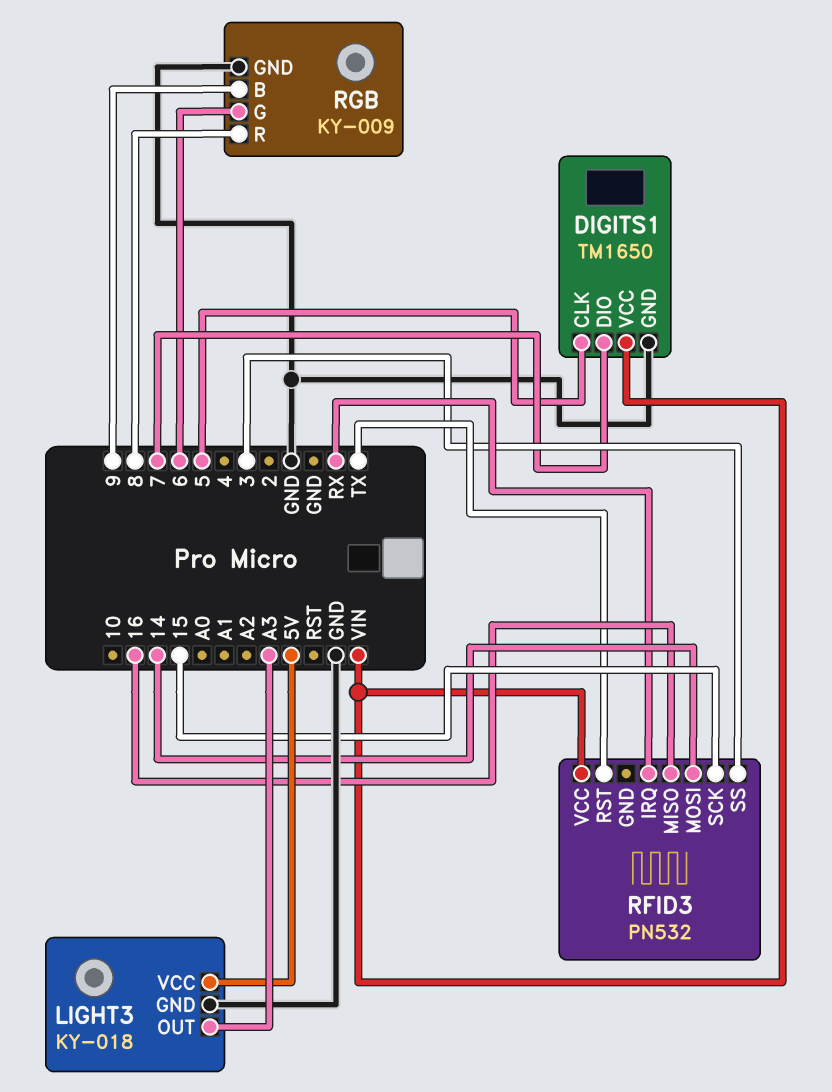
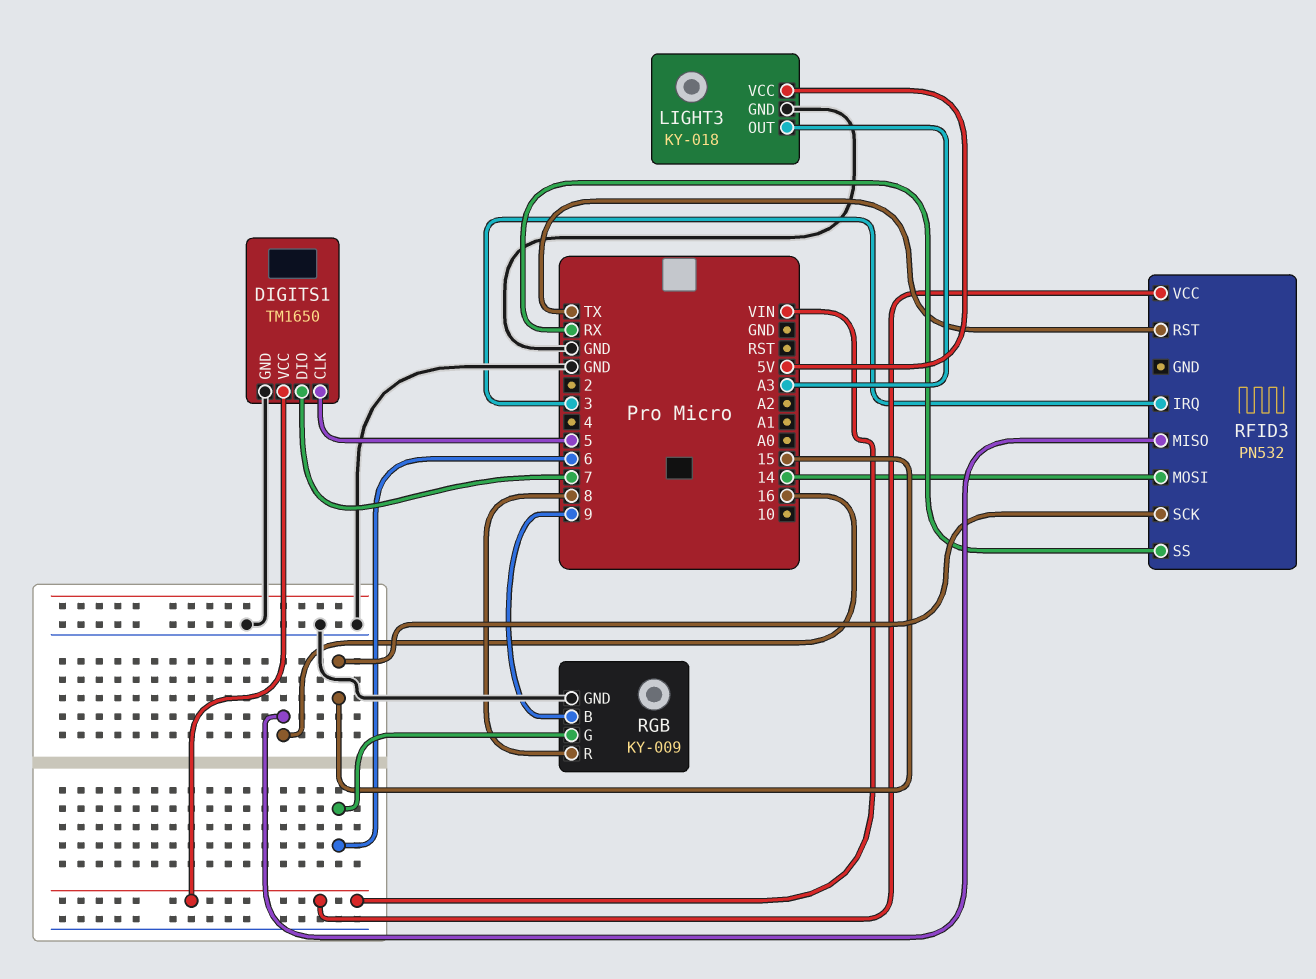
RFID3 pin IRQ: RX -> 3
RFID3 pin SS: 3 -> RX

